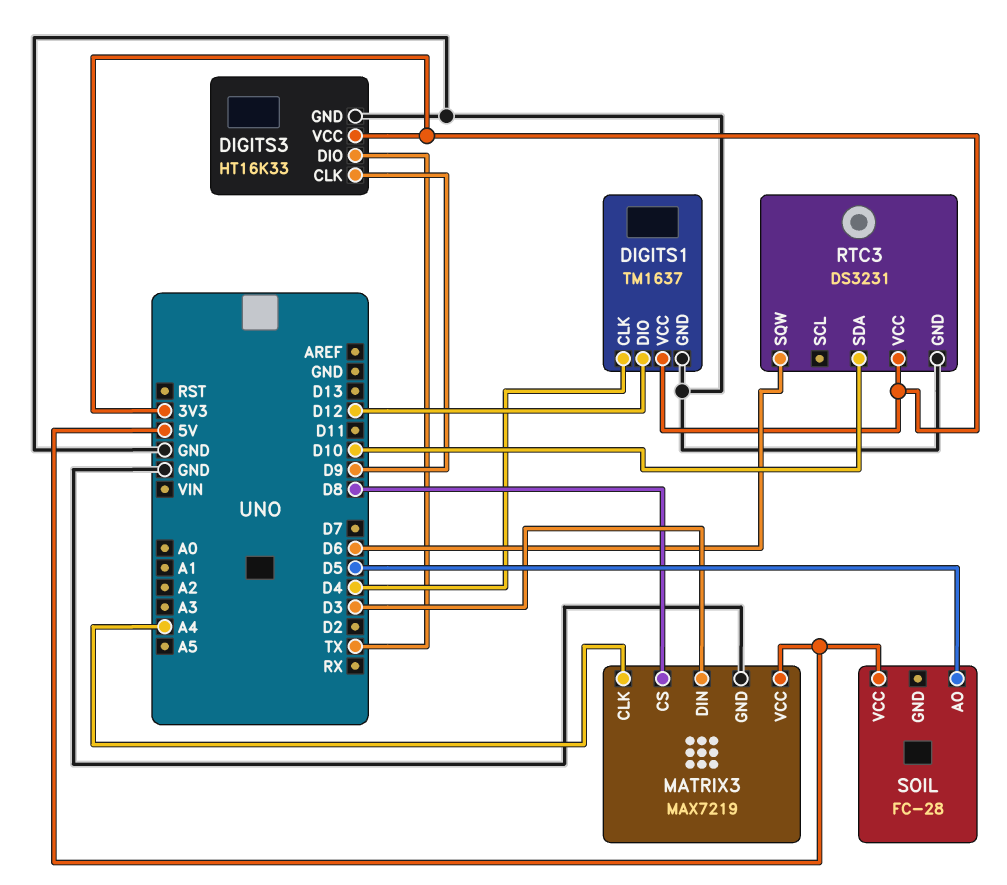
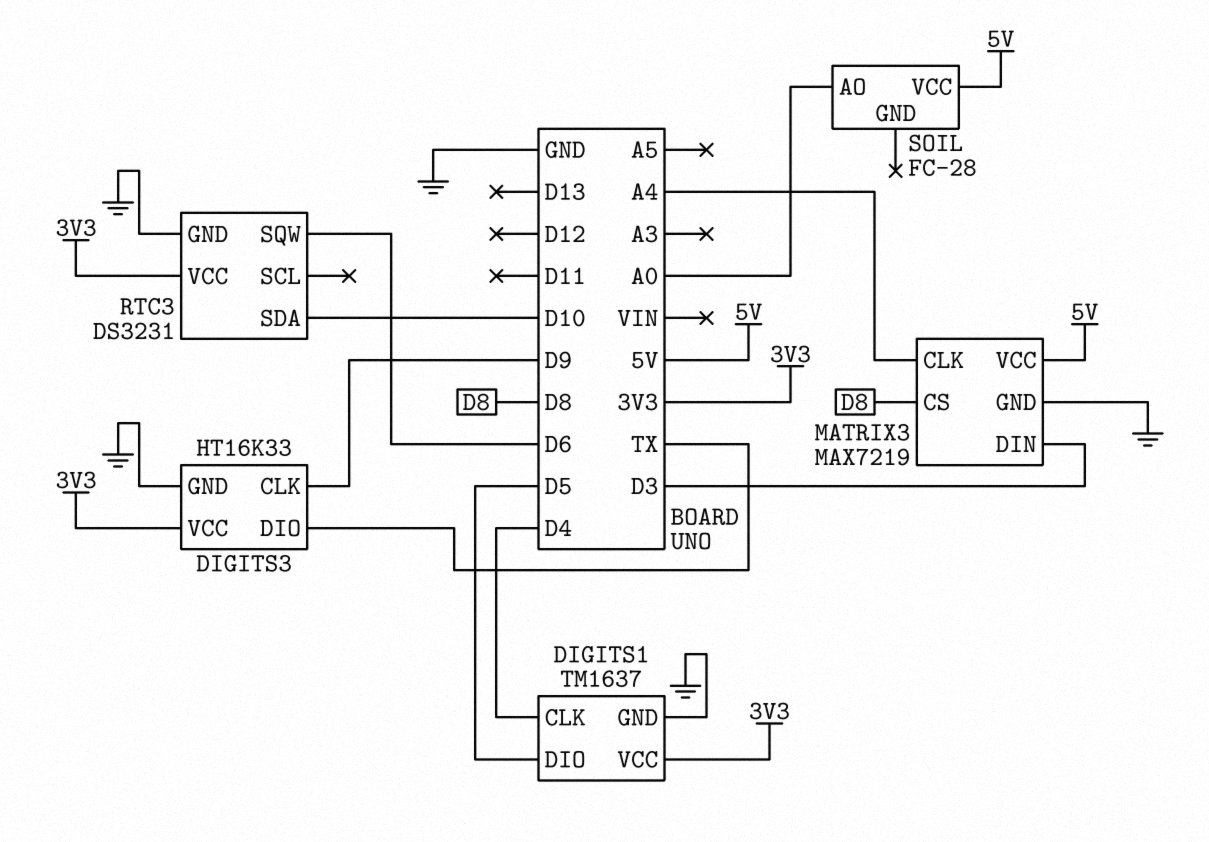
DIGITS1 pin DIO: D12 -> D5
SOIL pin AO: D5 -> A0

